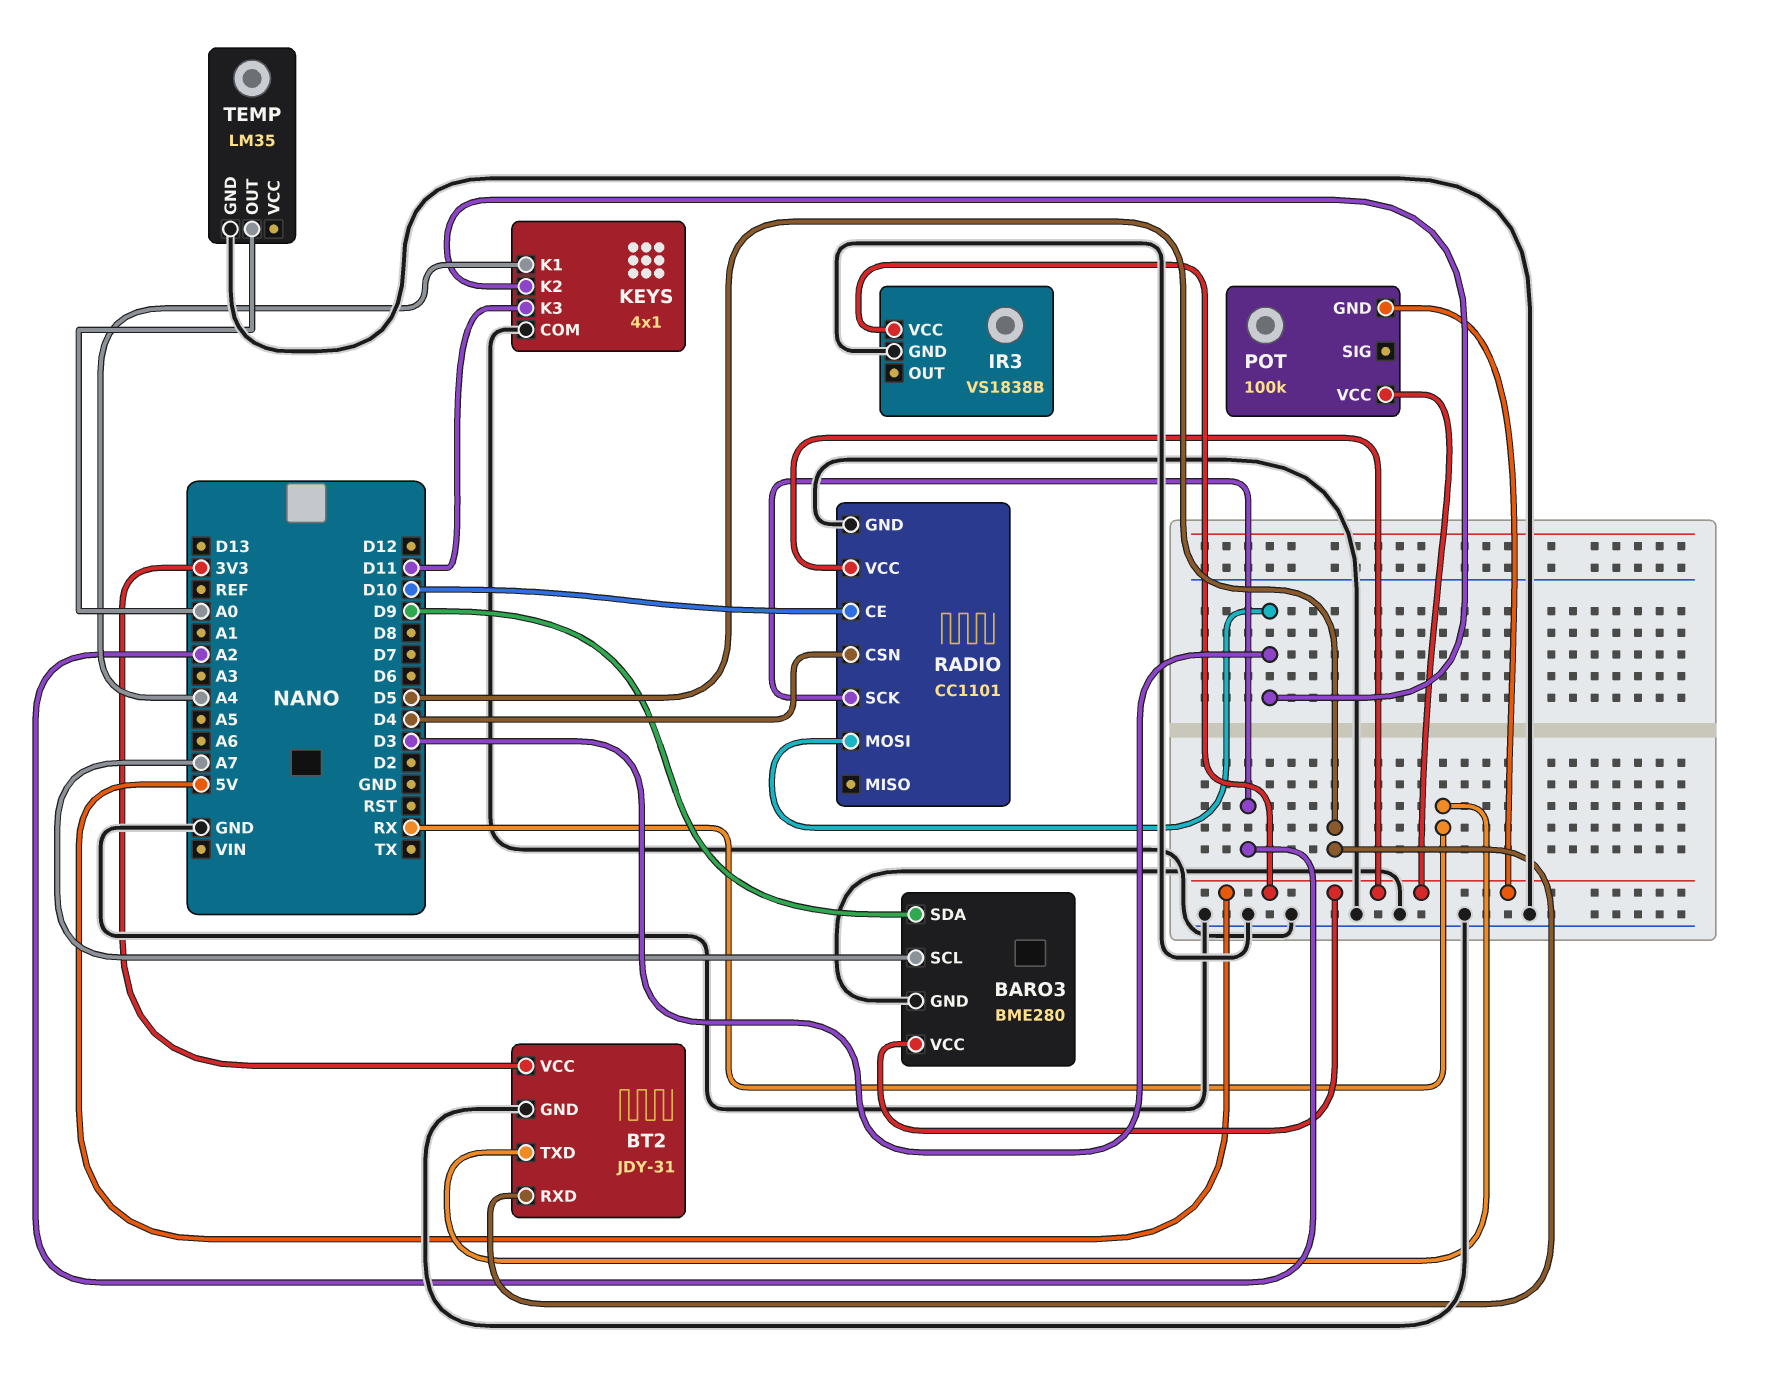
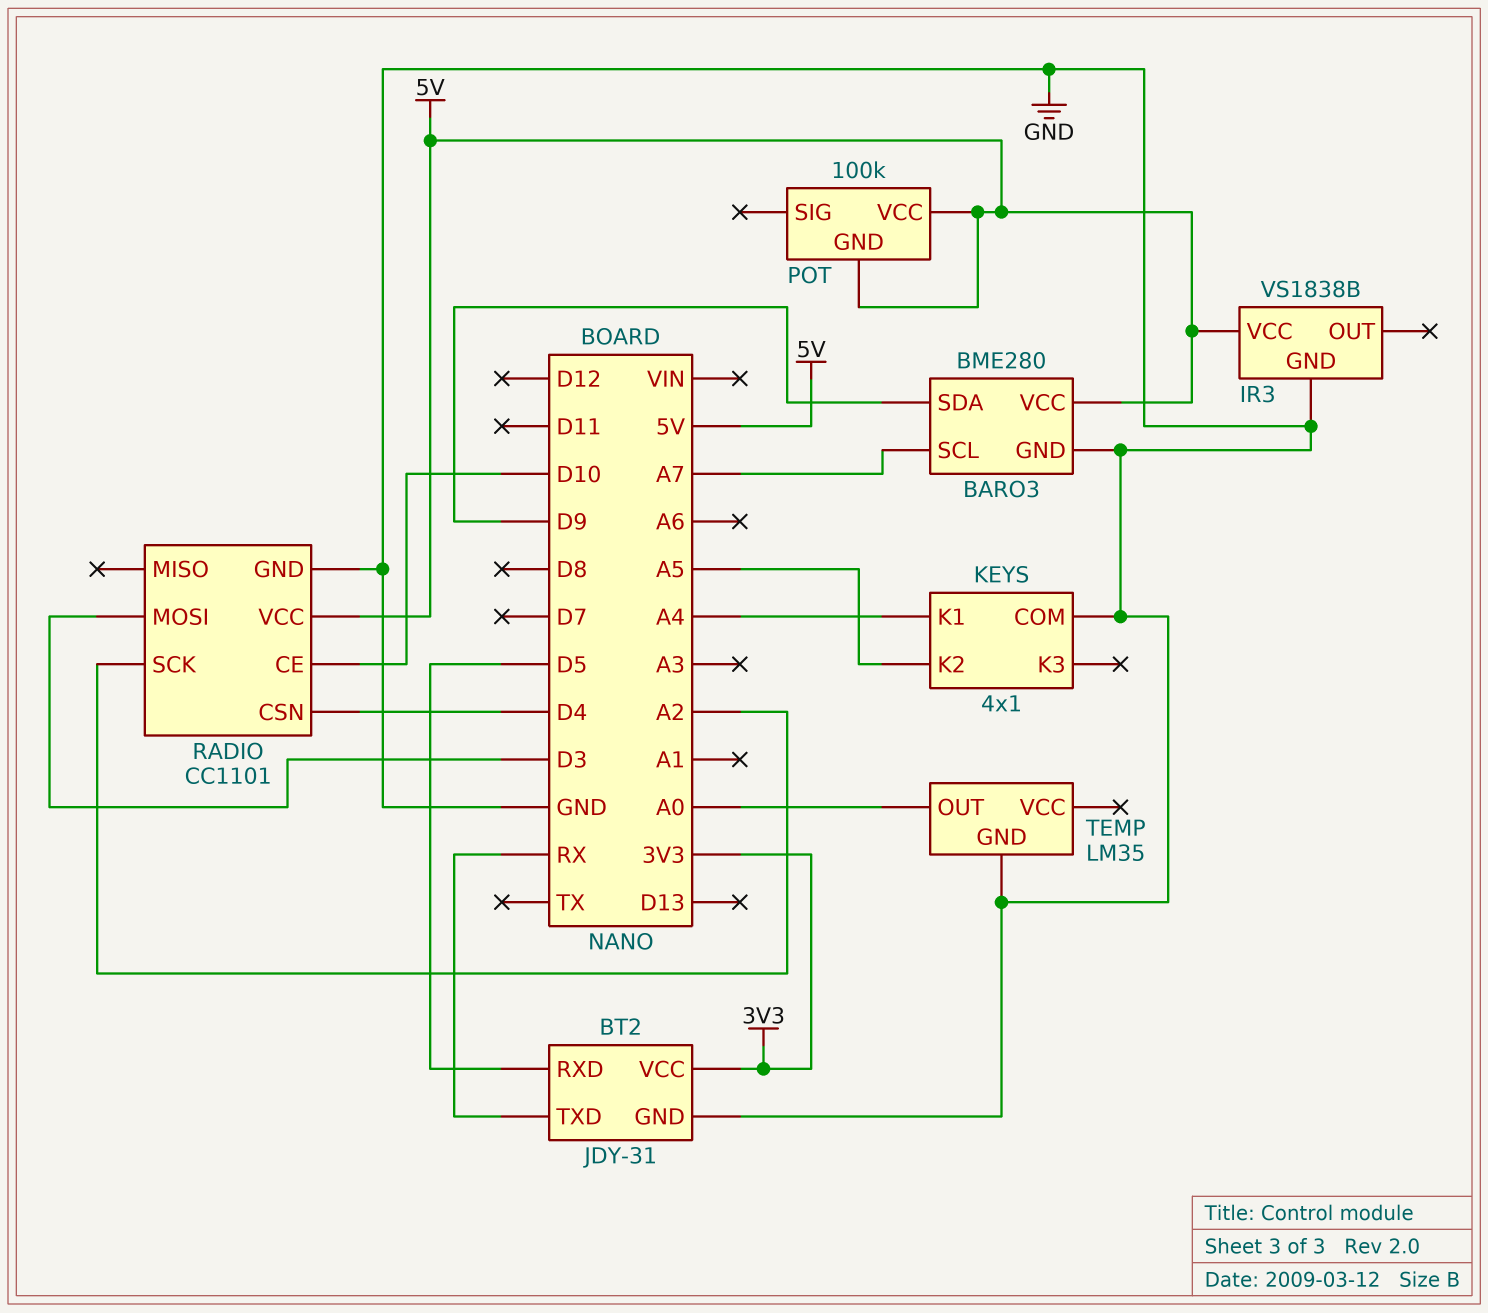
KEYS pin K2: D3 -> A5
KEYS pin K3: D11 -> none

